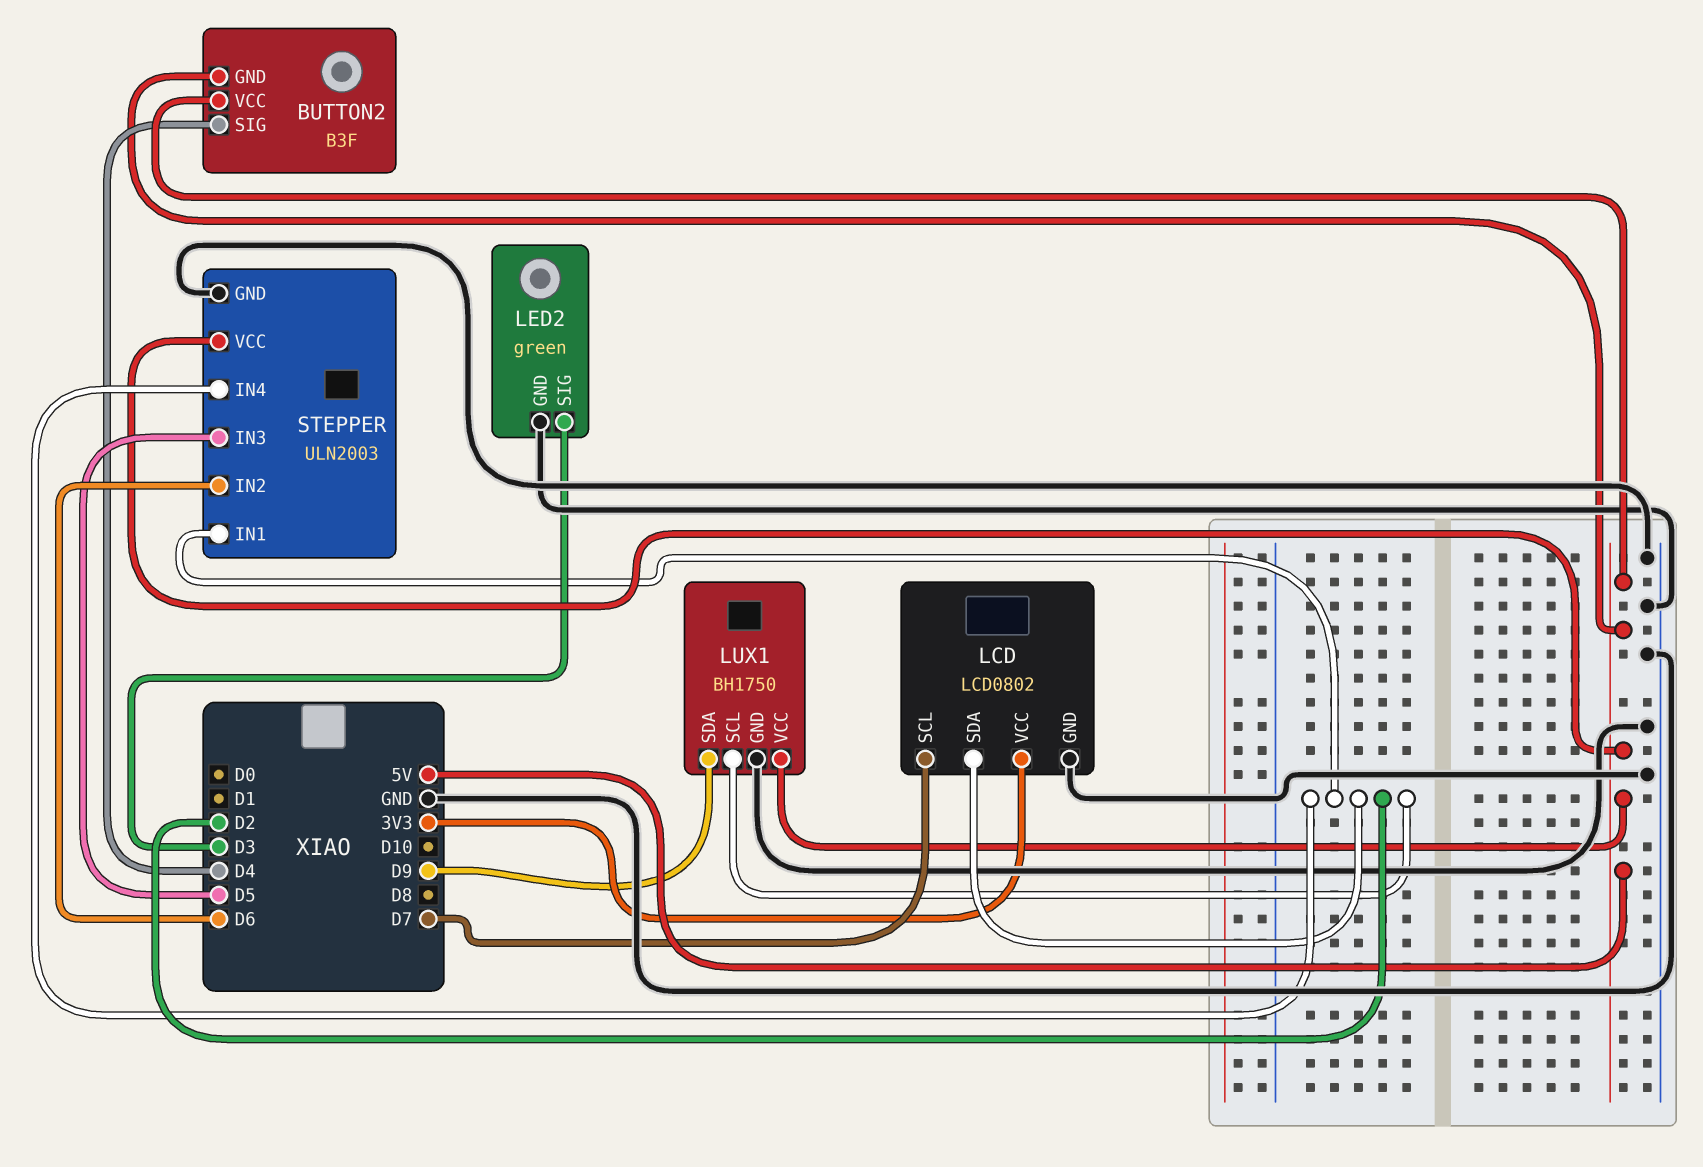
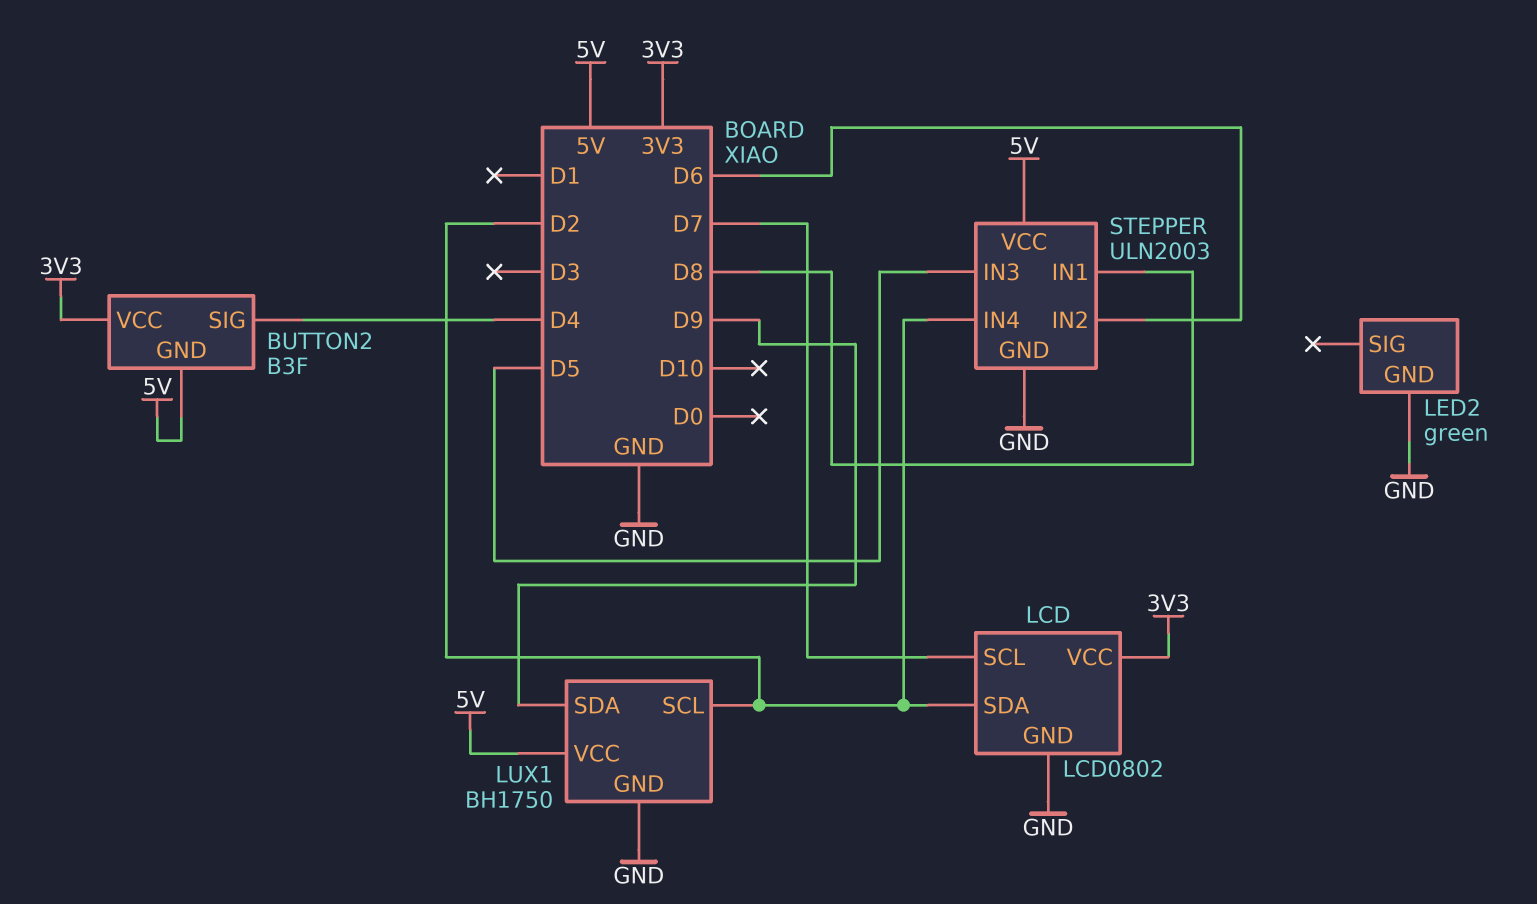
BUTTON2 pin VCC: 5V -> 3V3
LED2 pin SIG: D3 -> none
STEPPER pin IN1: D2 -> D8

